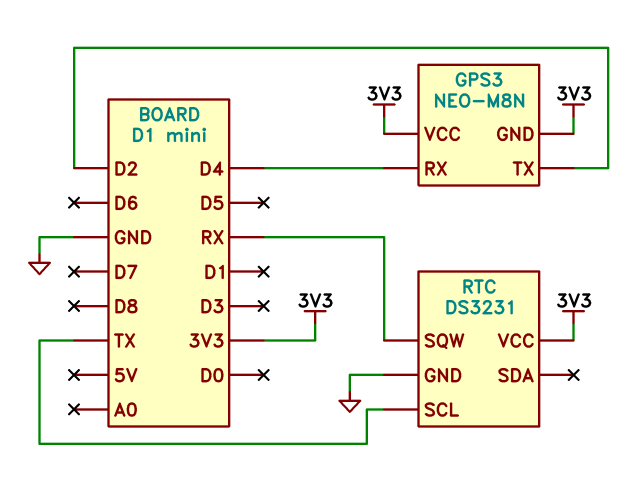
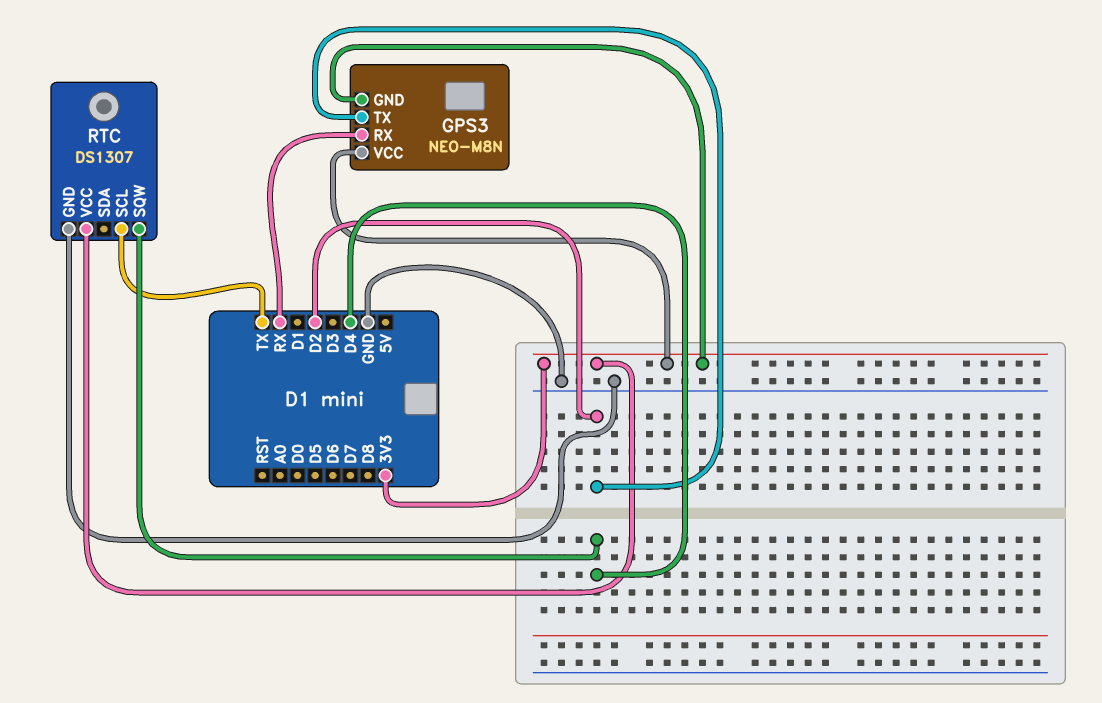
GPS3 pin RX: D4 -> RX
RTC: DS3231 -> DS1307
RTC pin SQW: RX -> D4

